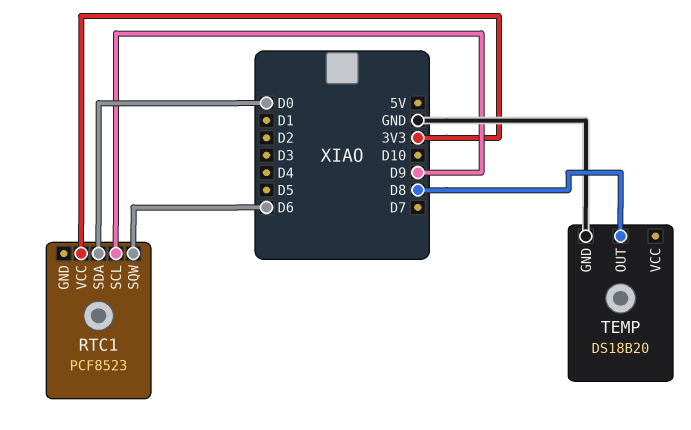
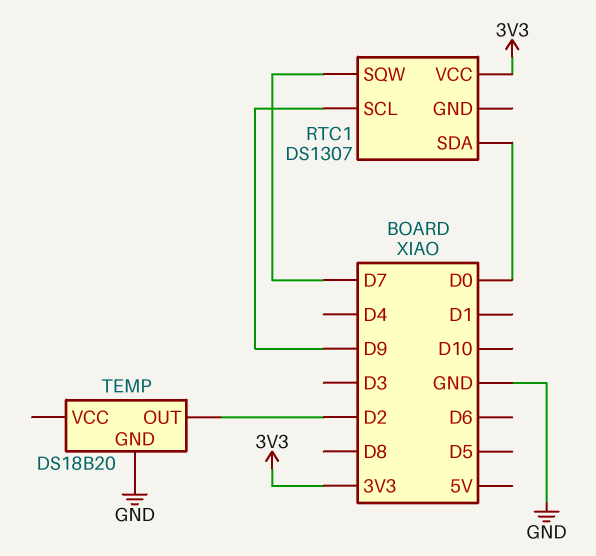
RTC1: PCF8523 -> DS1307
RTC1 pin SQW: D6 -> D7
TEMP pin OUT: D8 -> D2

